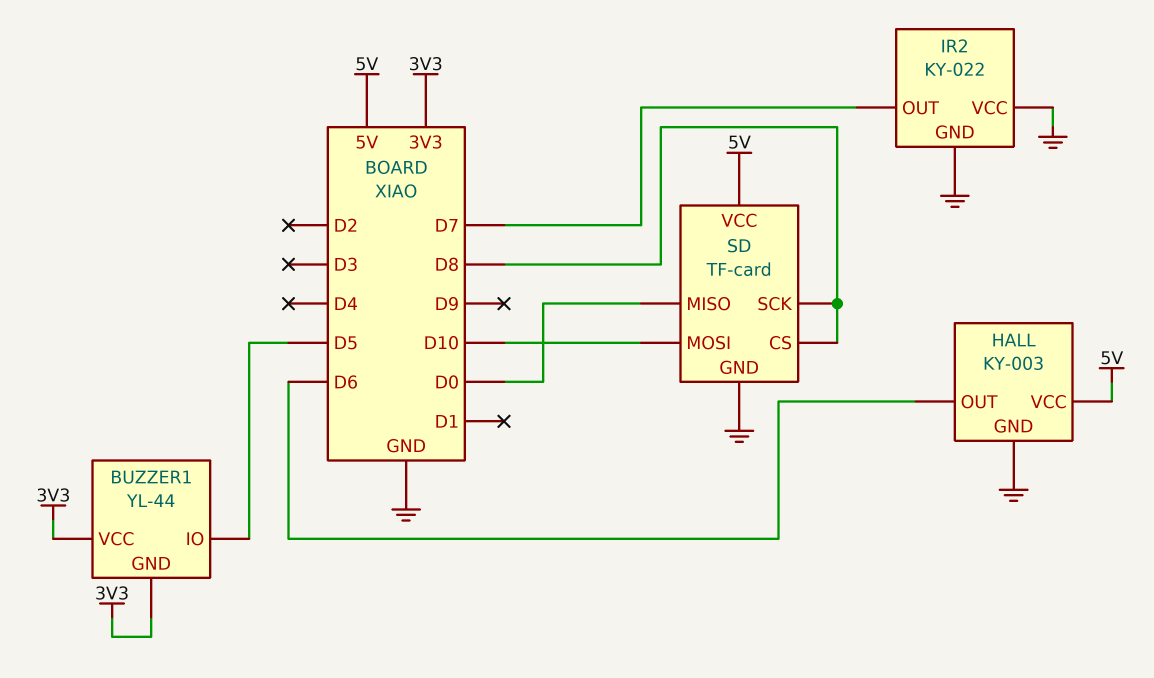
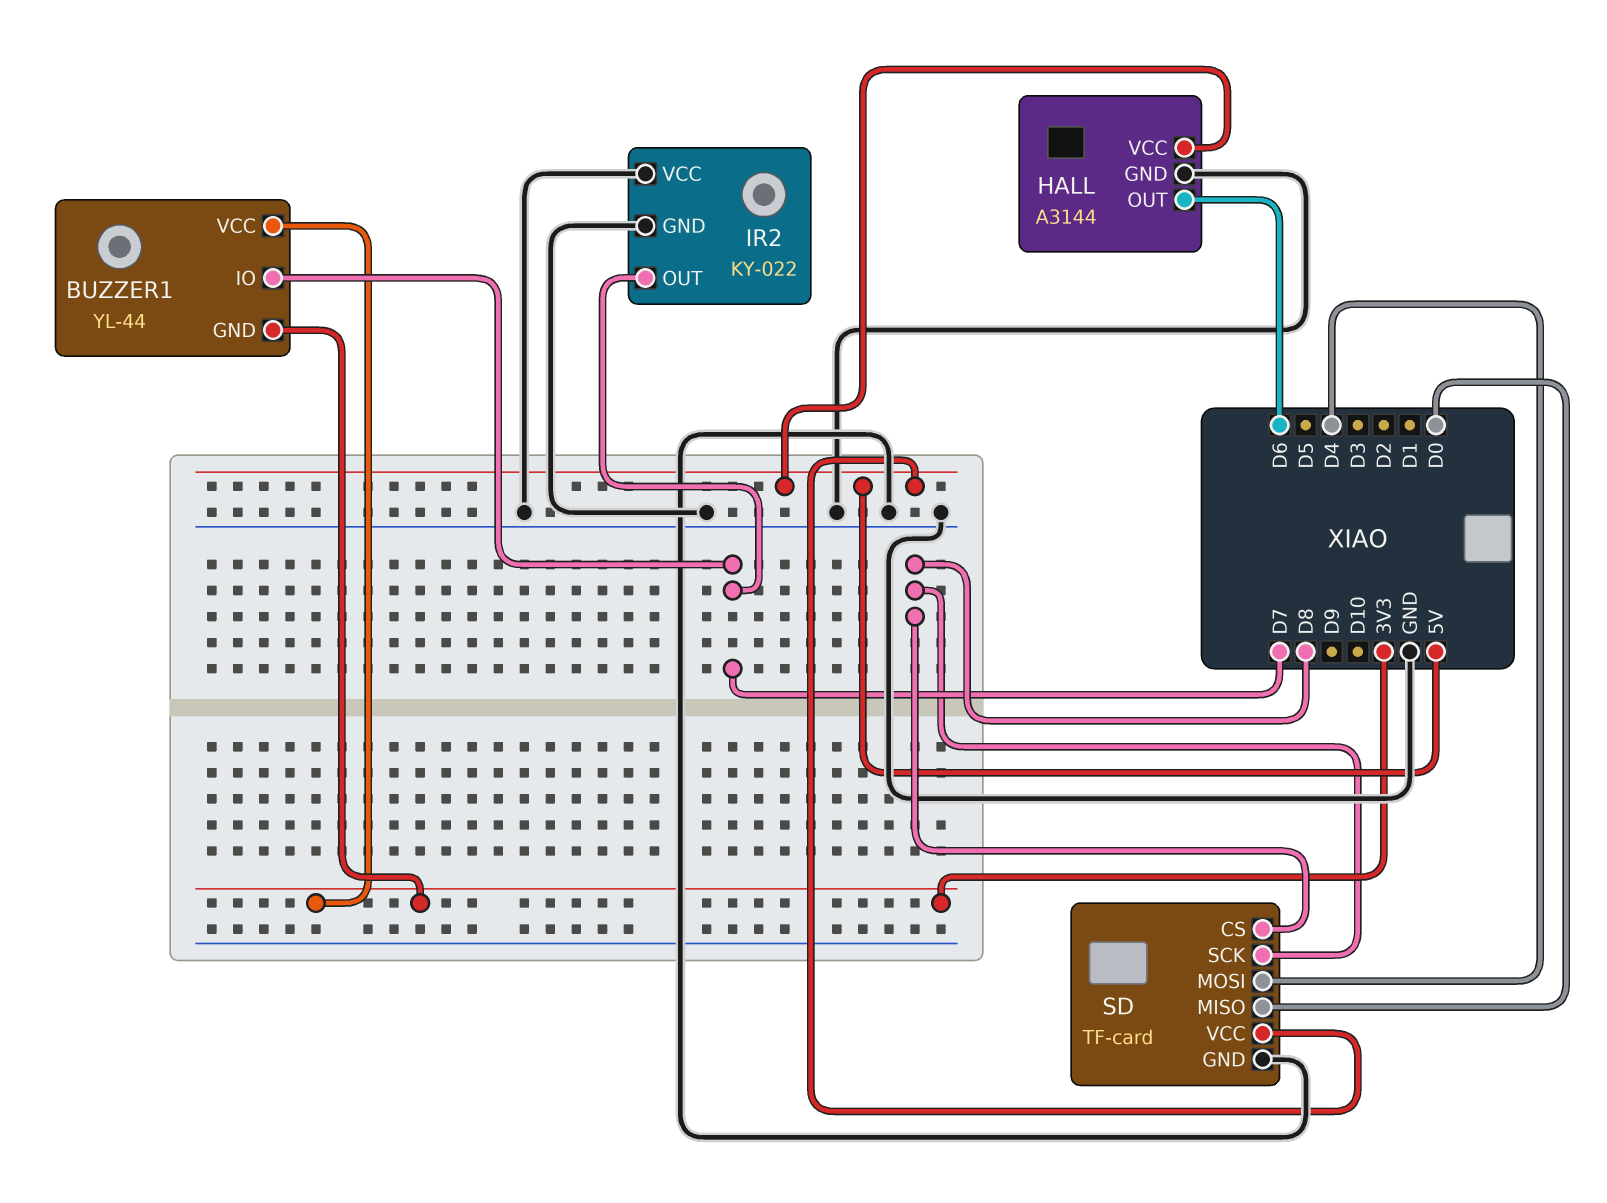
BUZZER1 pin IO: D5 -> D7
HALL: KY-003 -> A3144
SD pin MOSI: D10 -> D4

